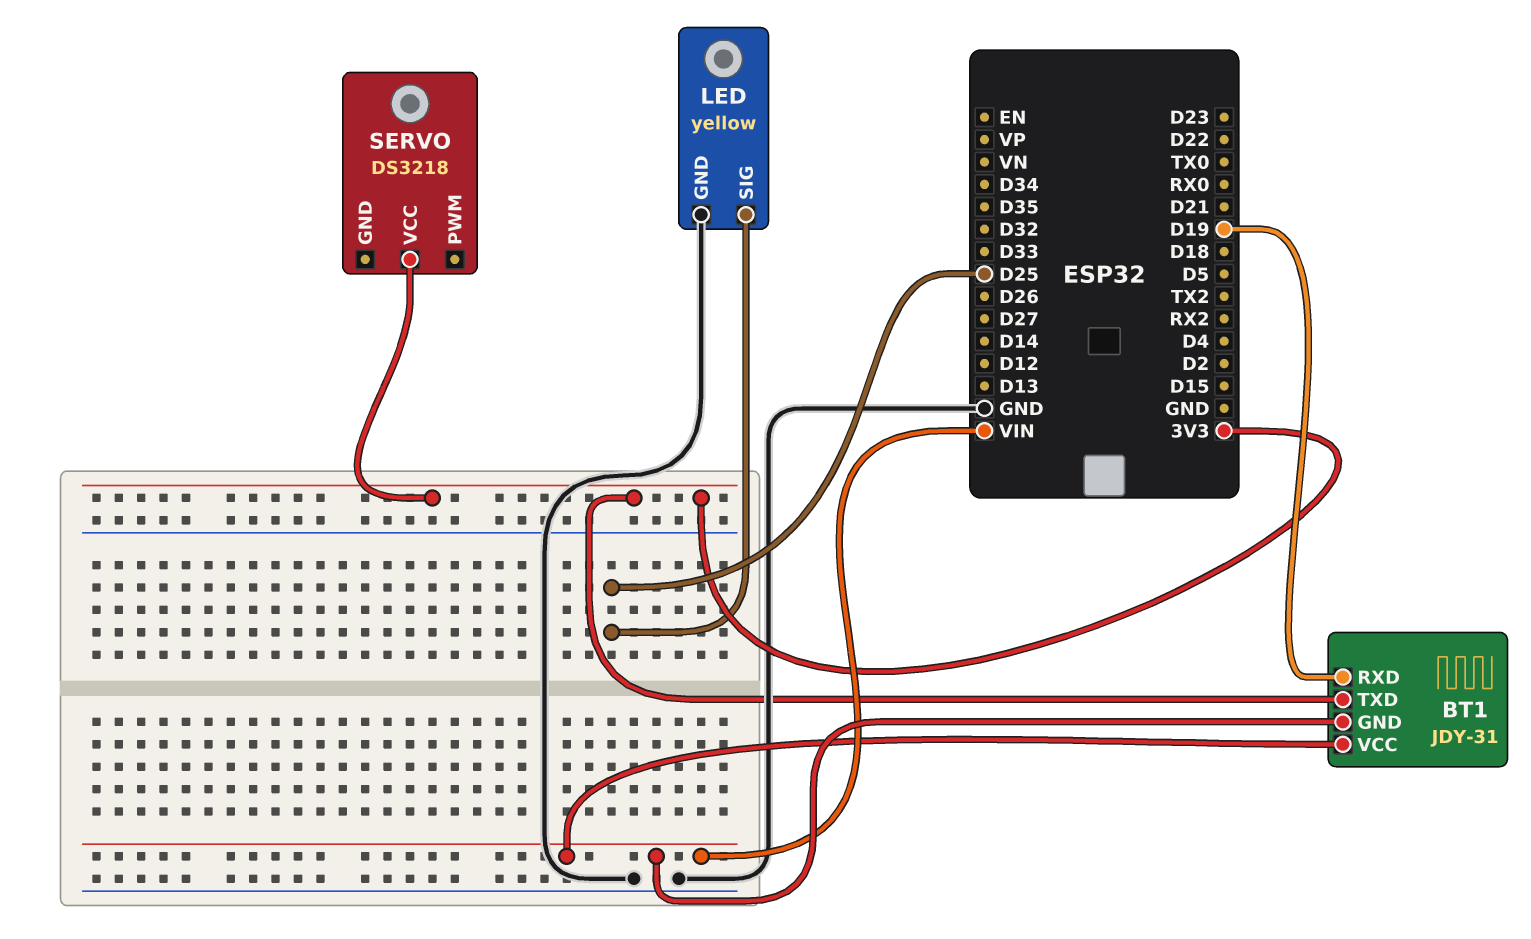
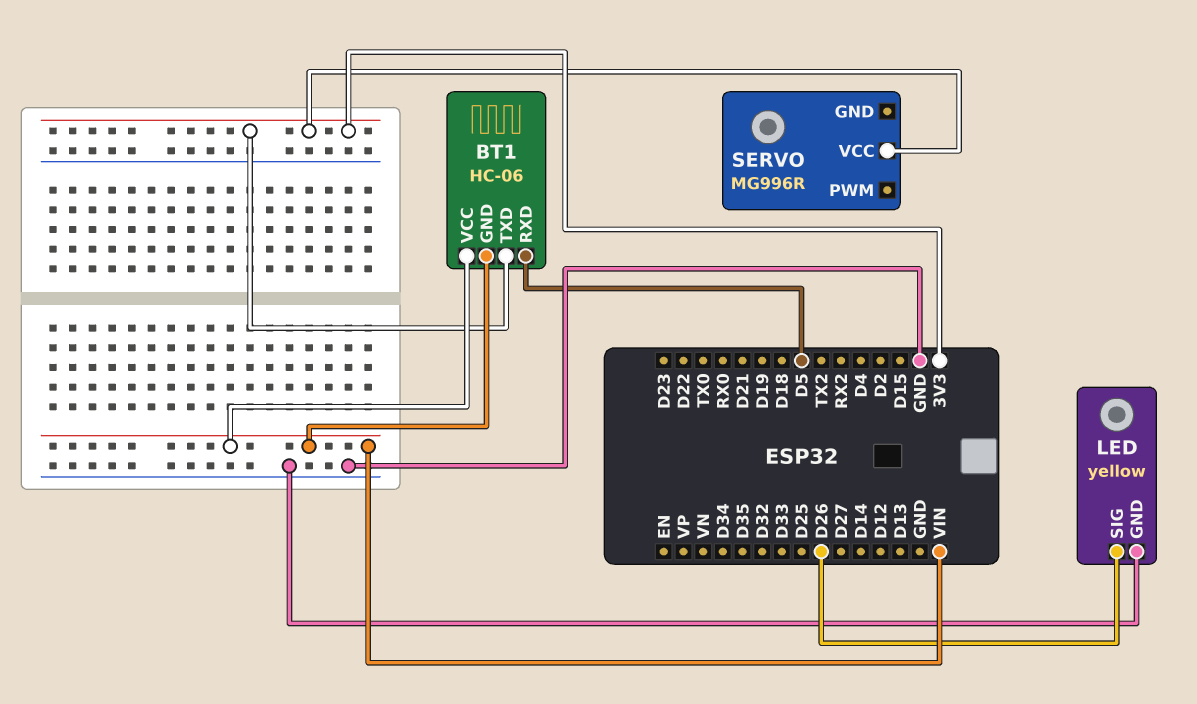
BT1: JDY-31 -> HC-06
BT1 pin RXD: D19 -> D5
LED pin SIG: D25 -> D26
SERVO: DS3218 -> MG996R

